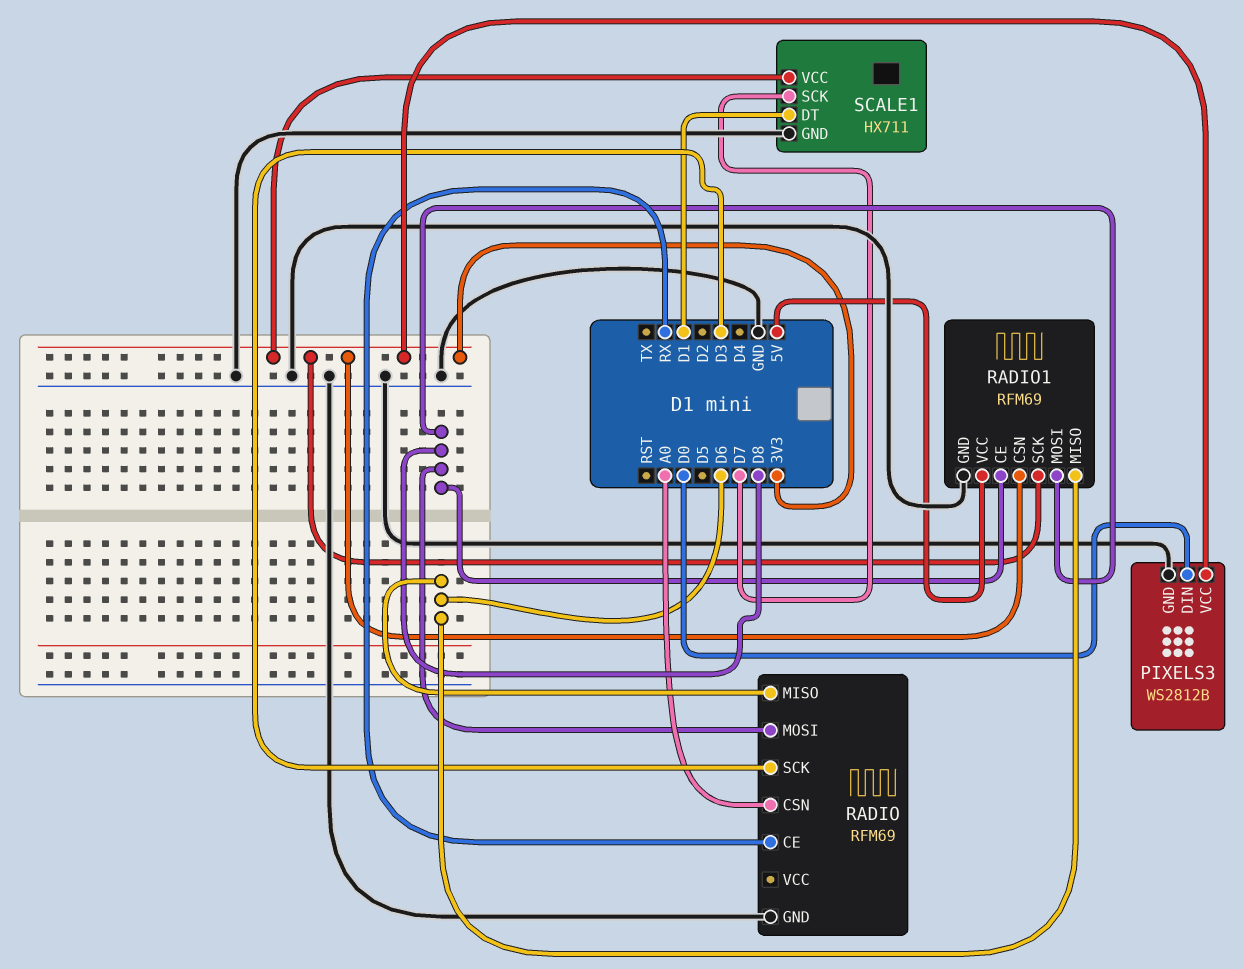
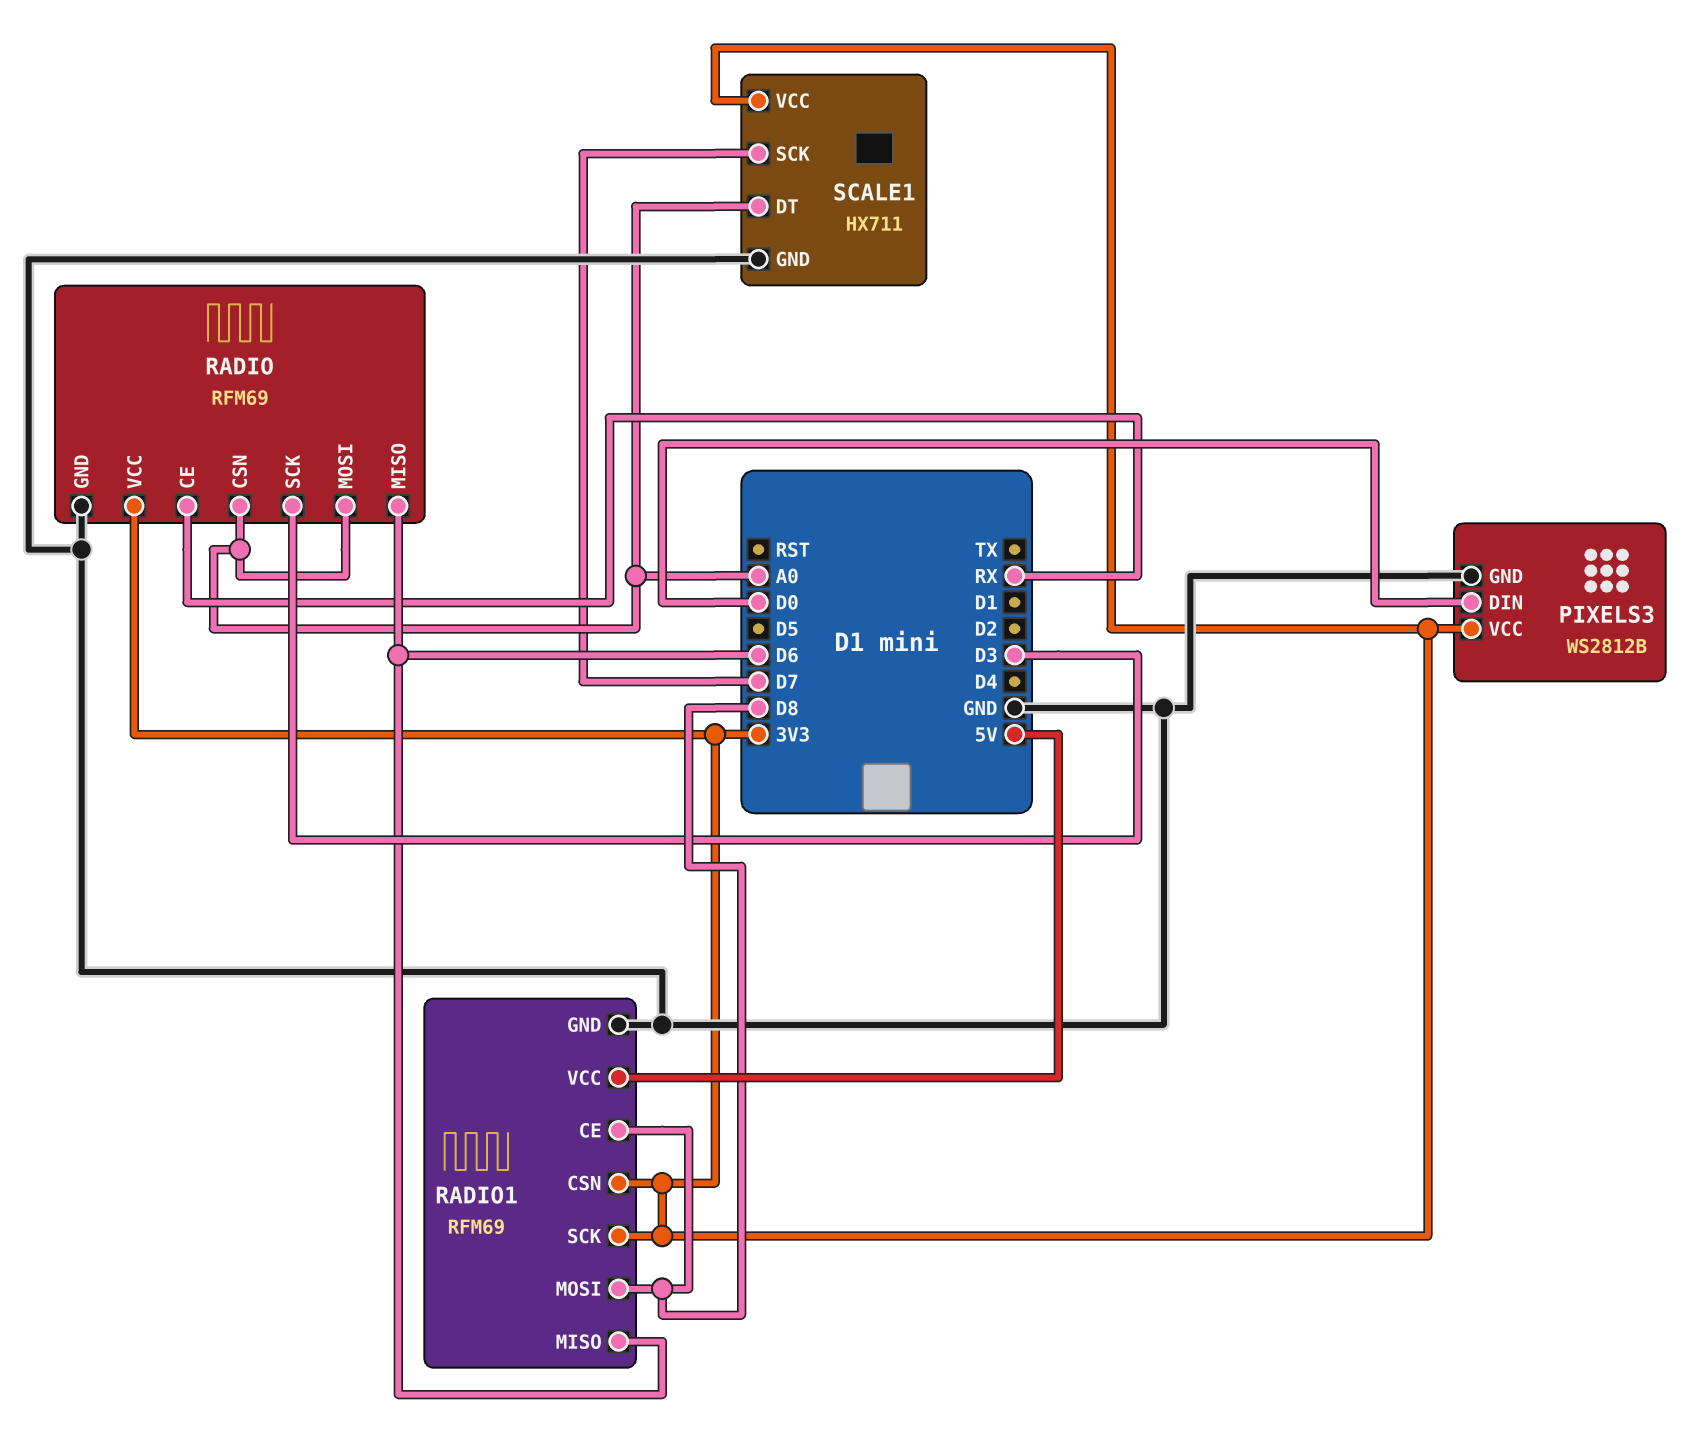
RADIO pin MOSI: D8 -> A0
RADIO pin VCC: none -> 3V3
SCALE1 pin DT: D1 -> A0

